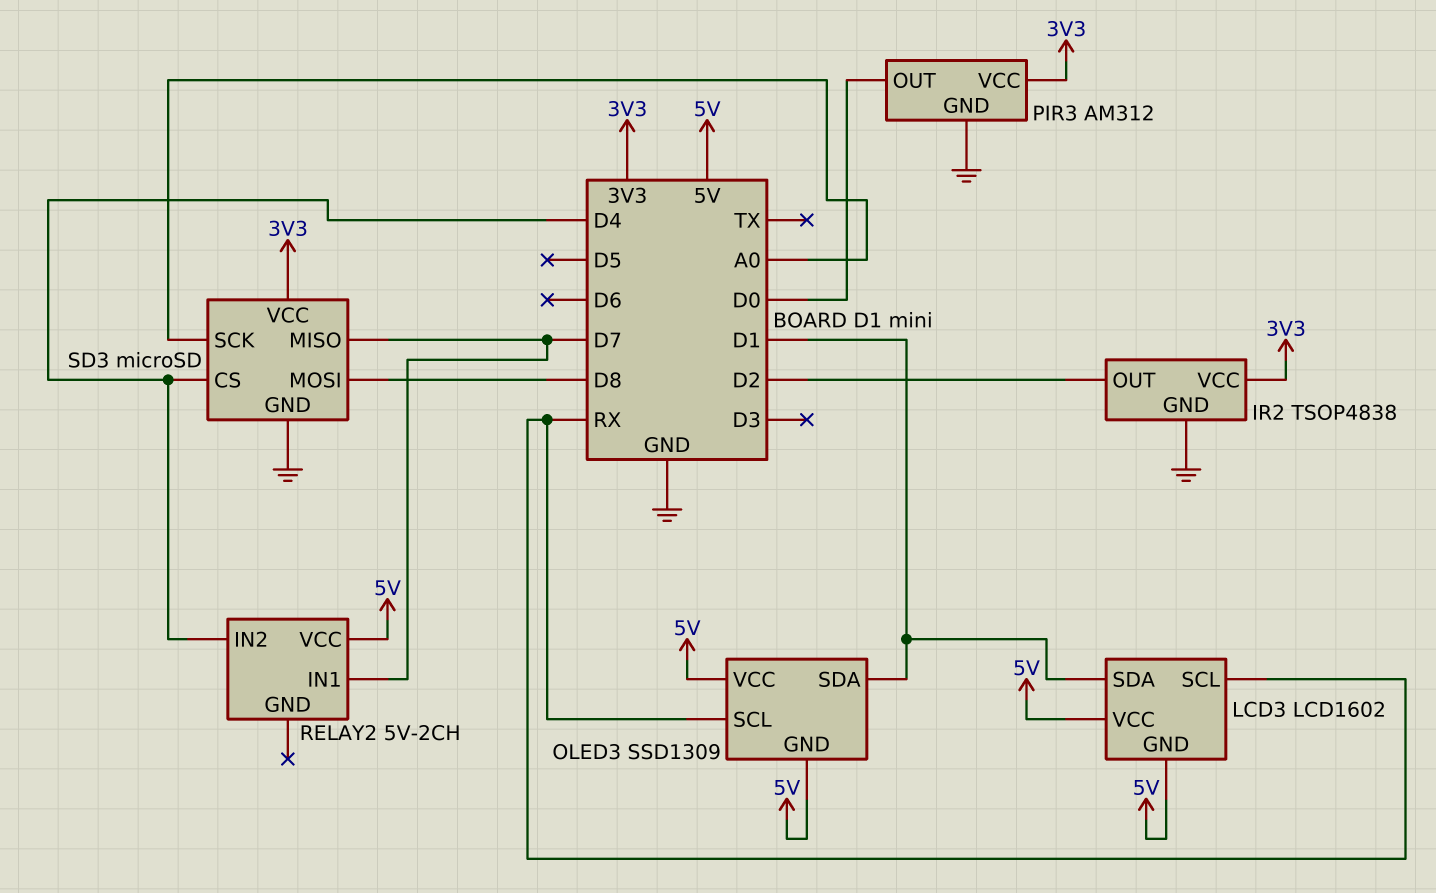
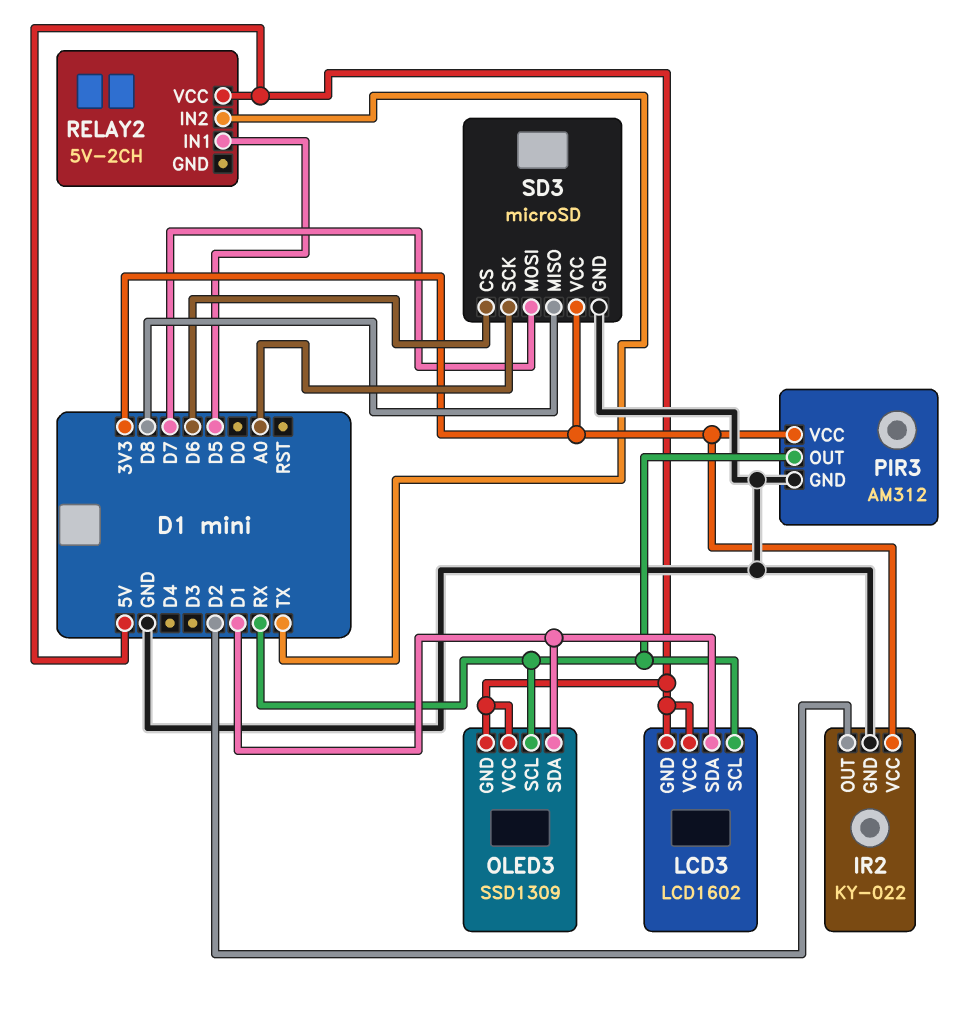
IR2: TSOP4838 -> KY-022
PIR3 pin OUT: D0 -> RX
RELAY2 pin IN1: D7 -> D5
RELAY2 pin IN2: D4 -> TX
SD3 pin CS: D4 -> D6
SD3 pin MISO: D7 -> D8
SD3 pin MOSI: D8 -> D7

